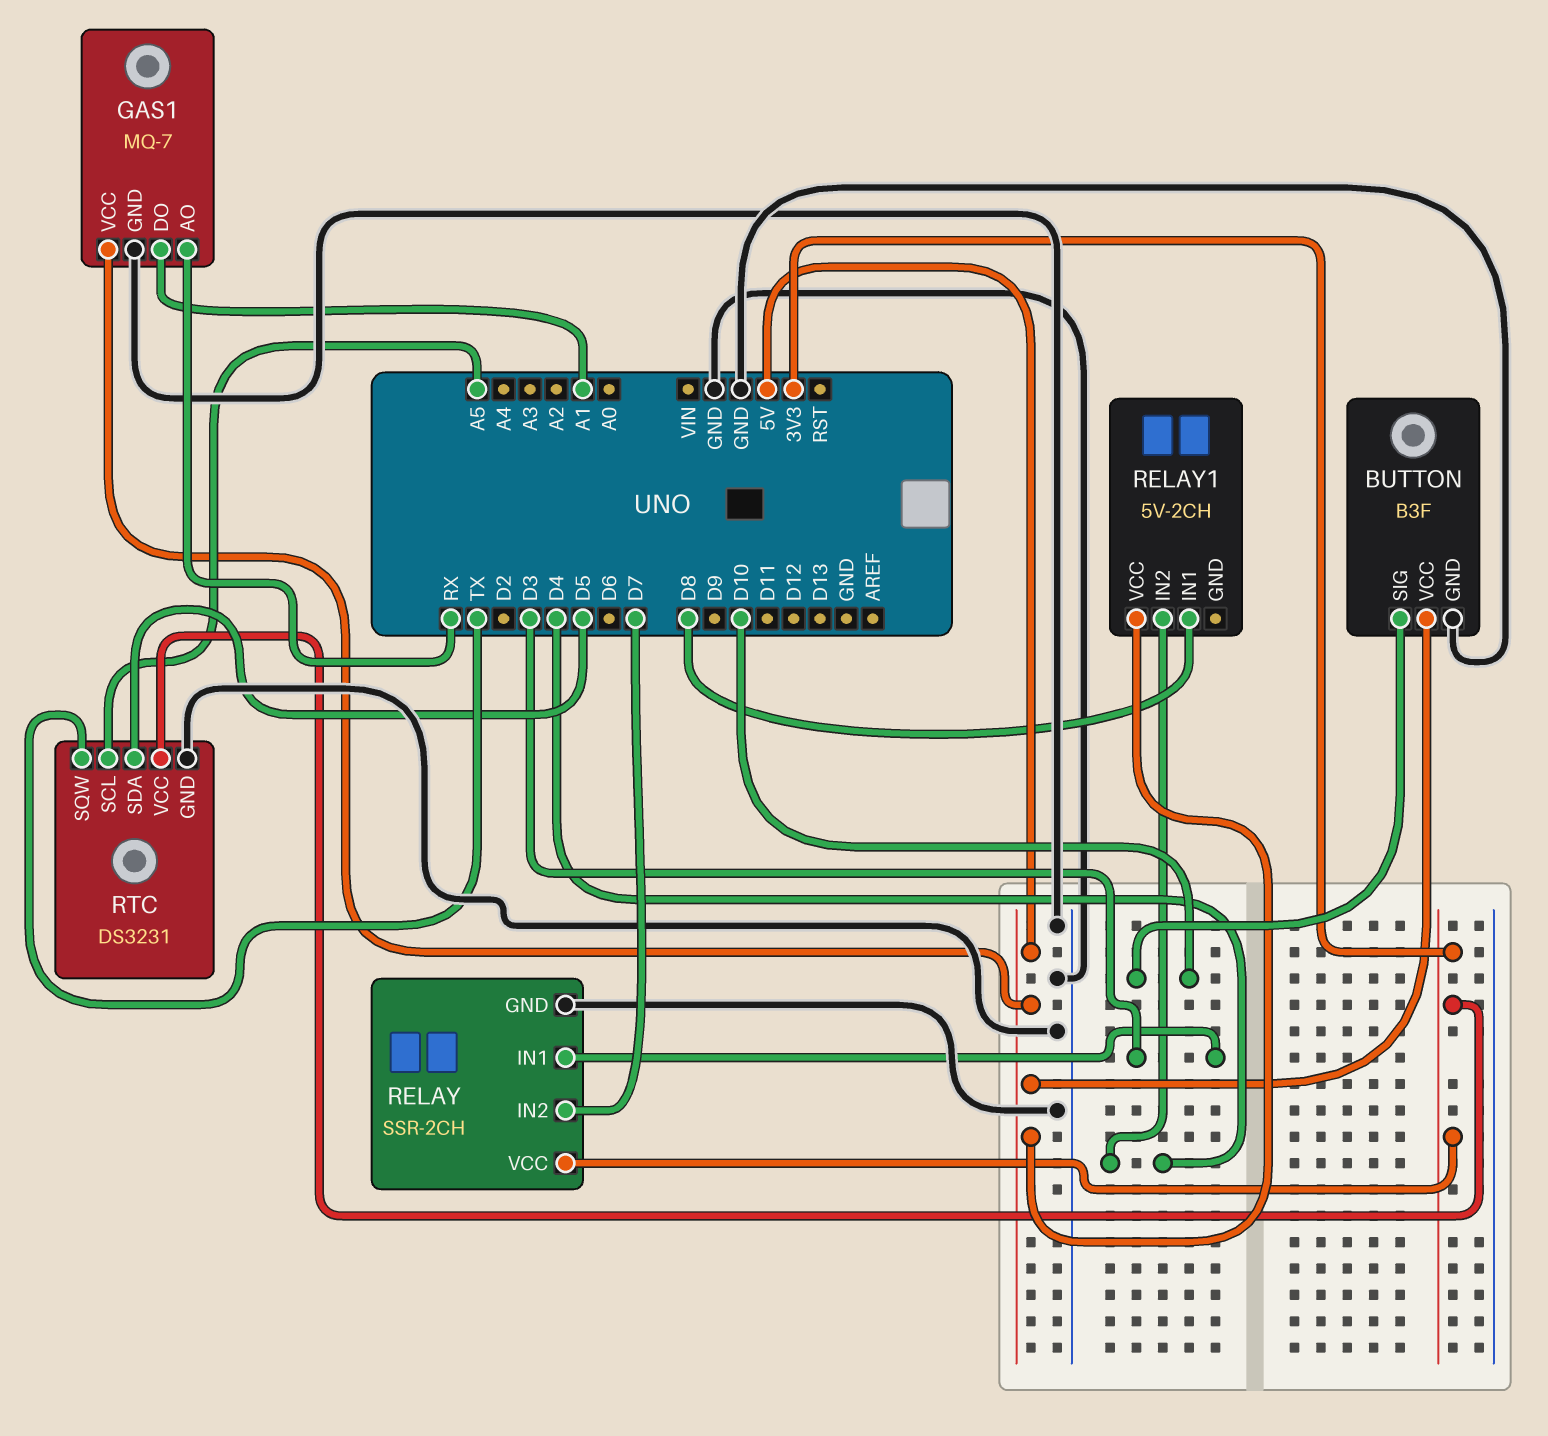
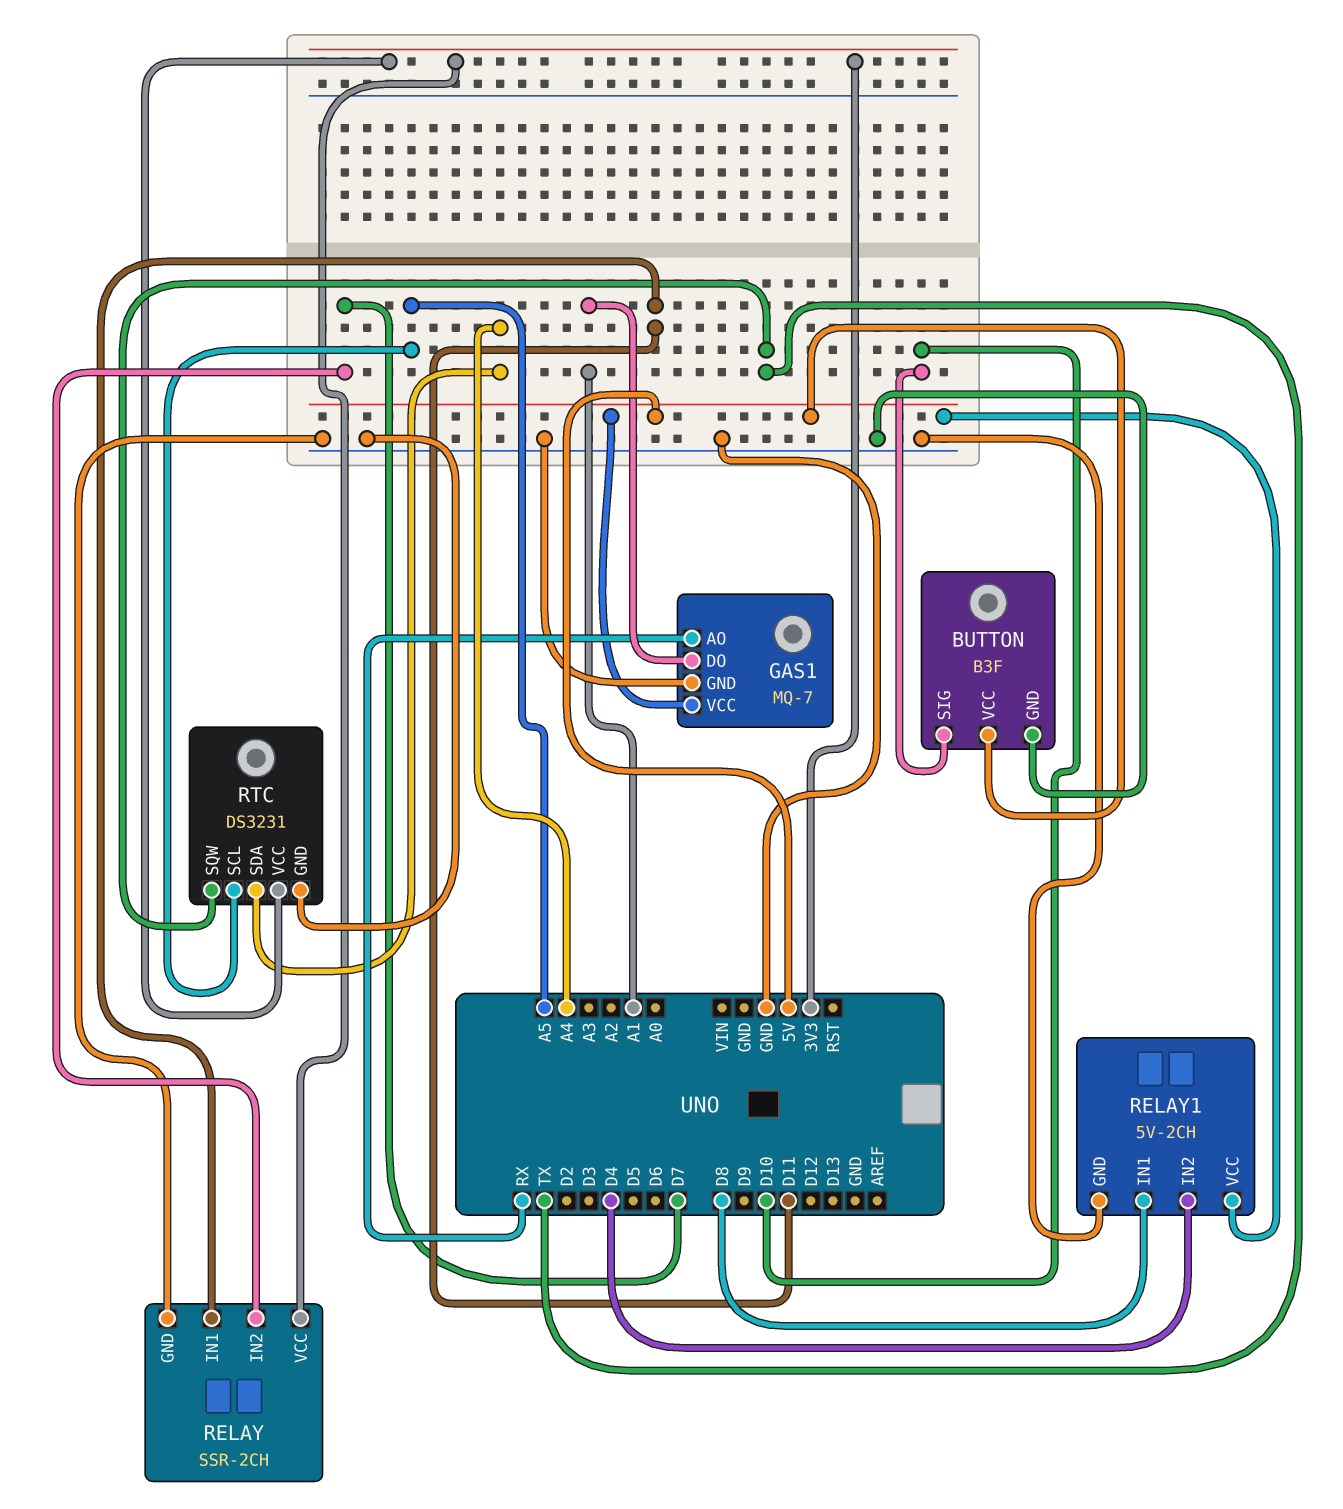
RELAY pin IN1: D3 -> D11
RELAY1 pin GND: none -> GND
RTC pin SDA: D5 -> A4

